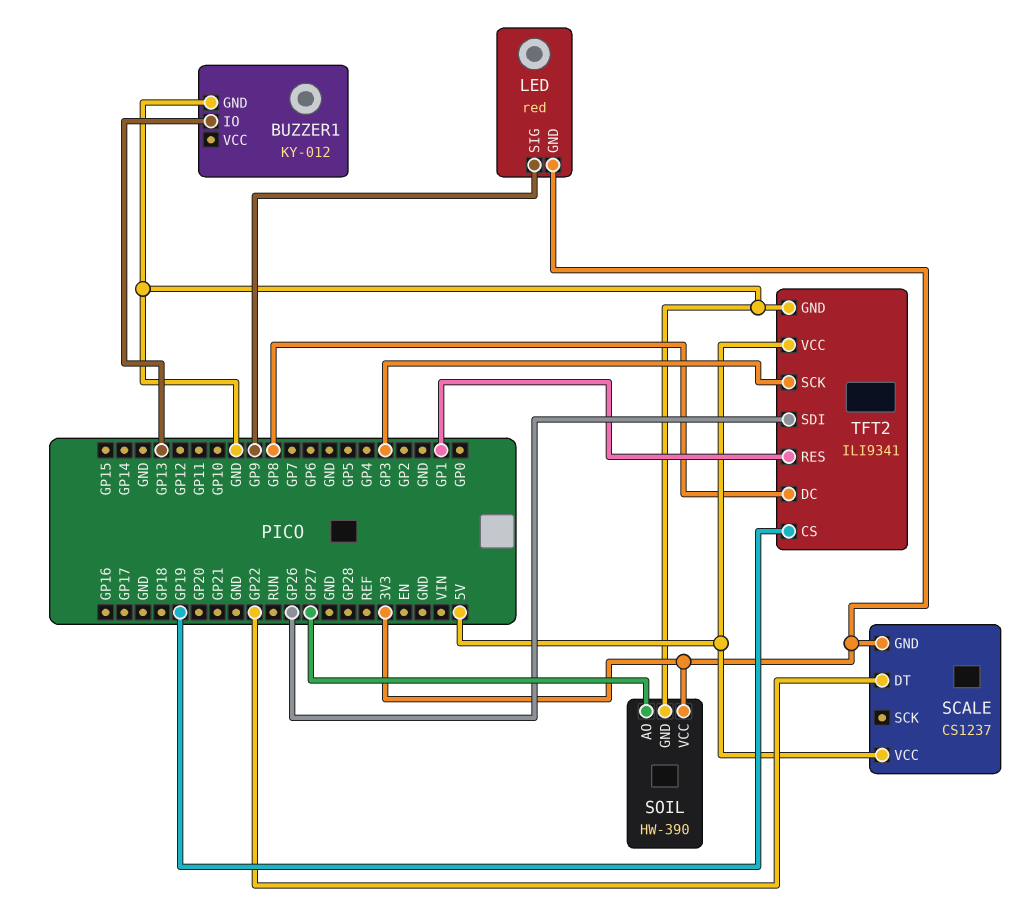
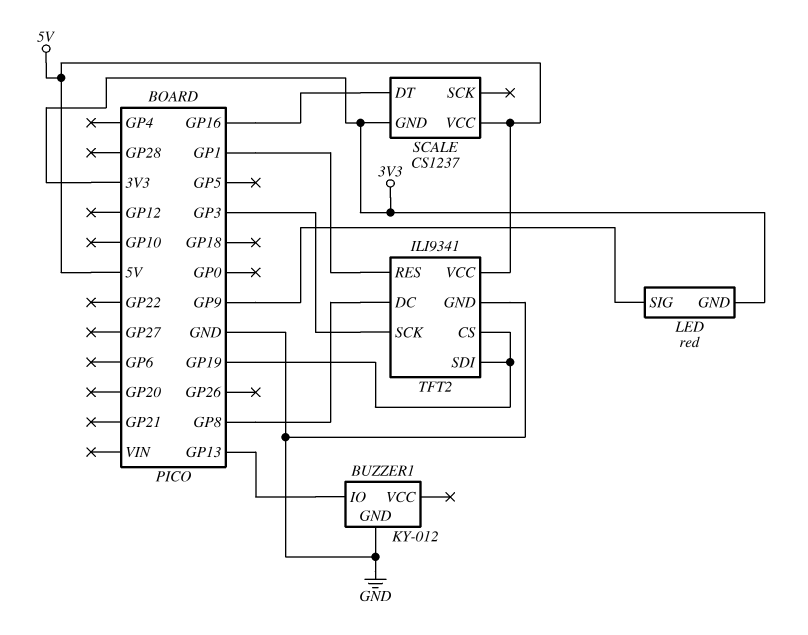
SCALE pin DT: GP22 -> GP16
SOIL: HW-390 -> none
SOIL pin AO: GP27 -> none
SOIL pin GND: GND -> none
SOIL pin VCC: 3V3 -> none
TFT2 pin SDI: GP26 -> GP19

